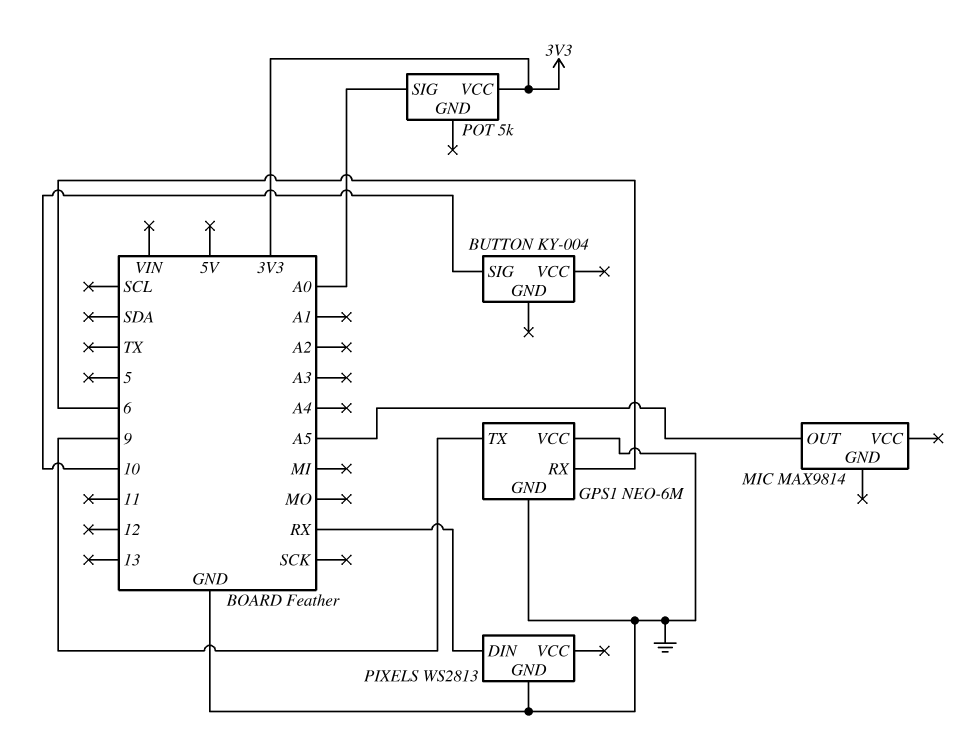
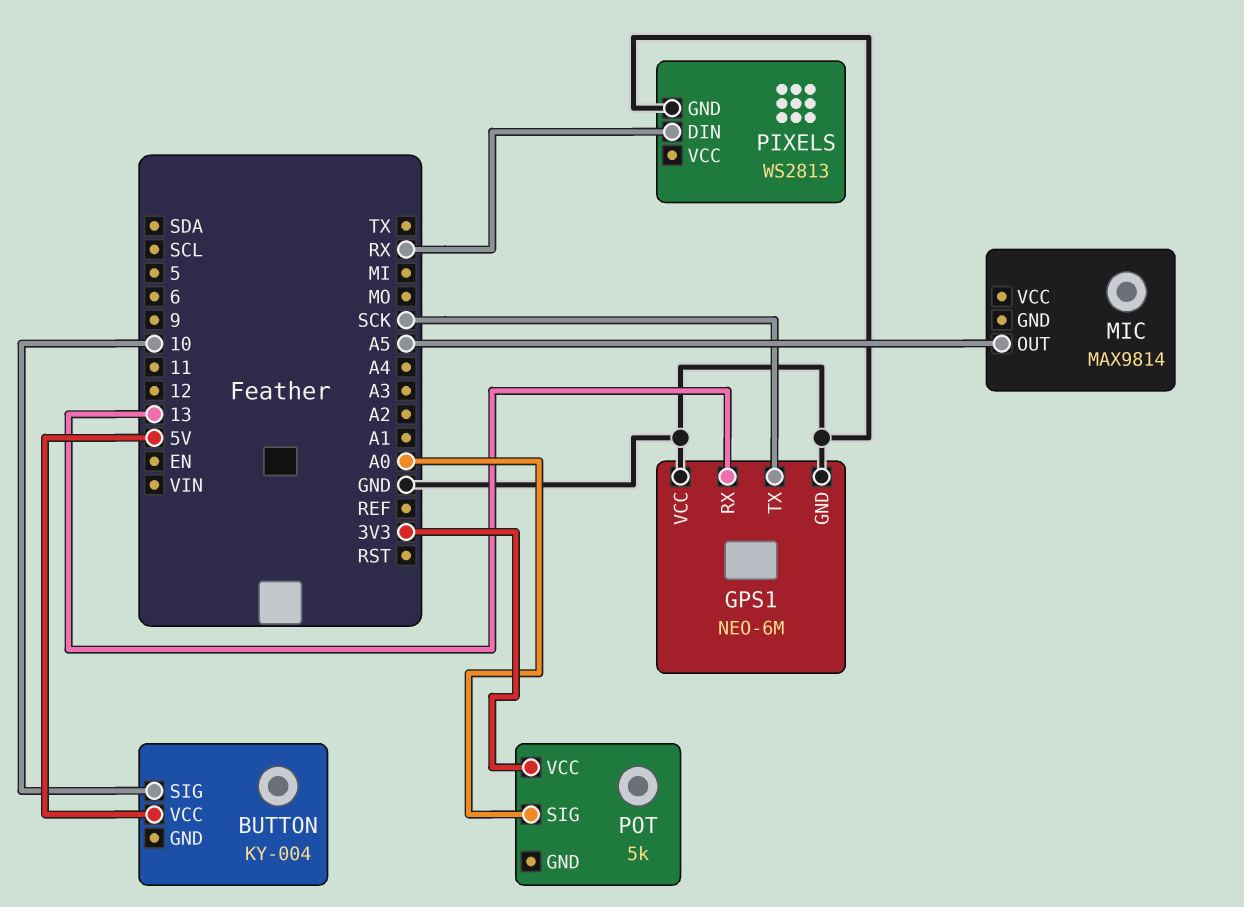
BUTTON pin VCC: none -> 5V
GPS1 pin RX: 6 -> 13
GPS1 pin TX: 9 -> SCK

